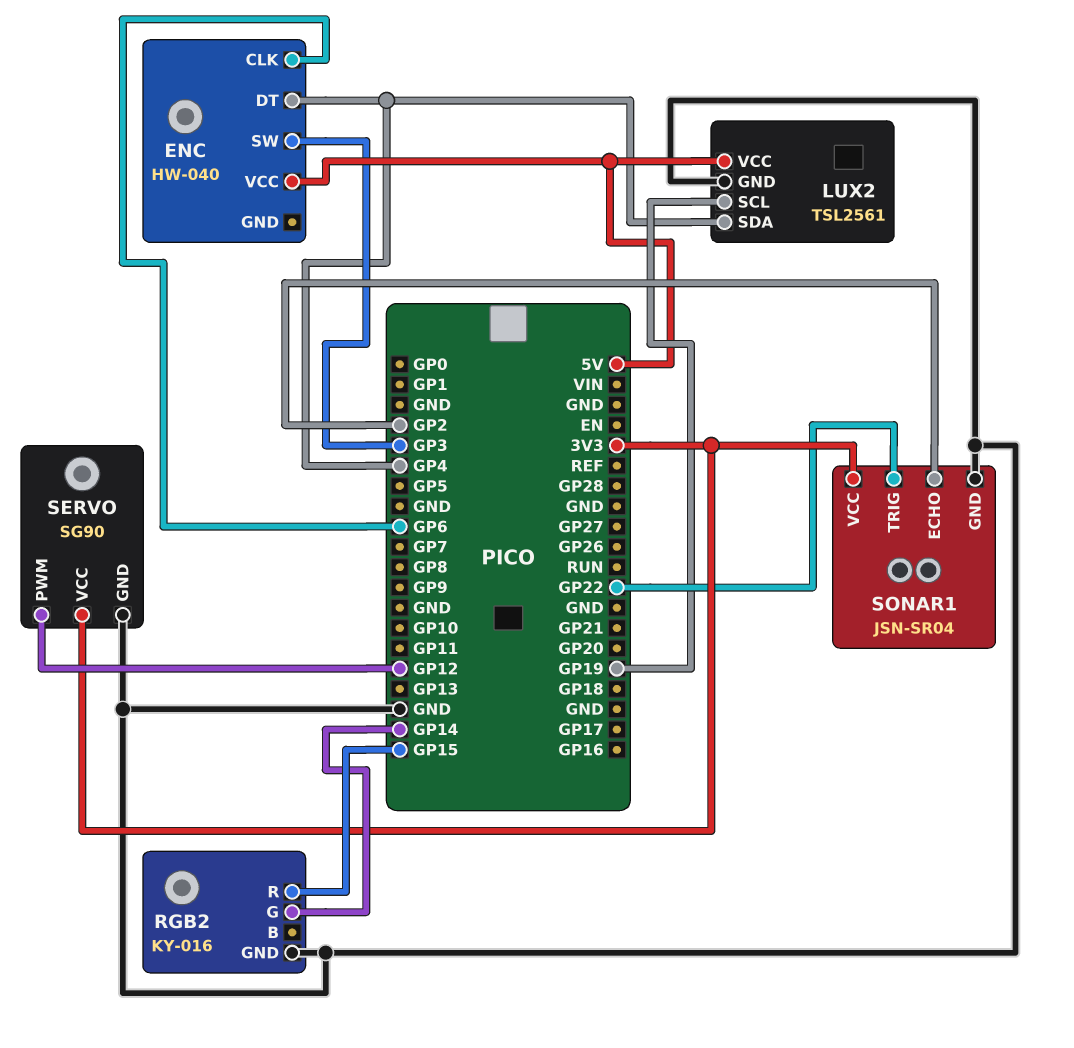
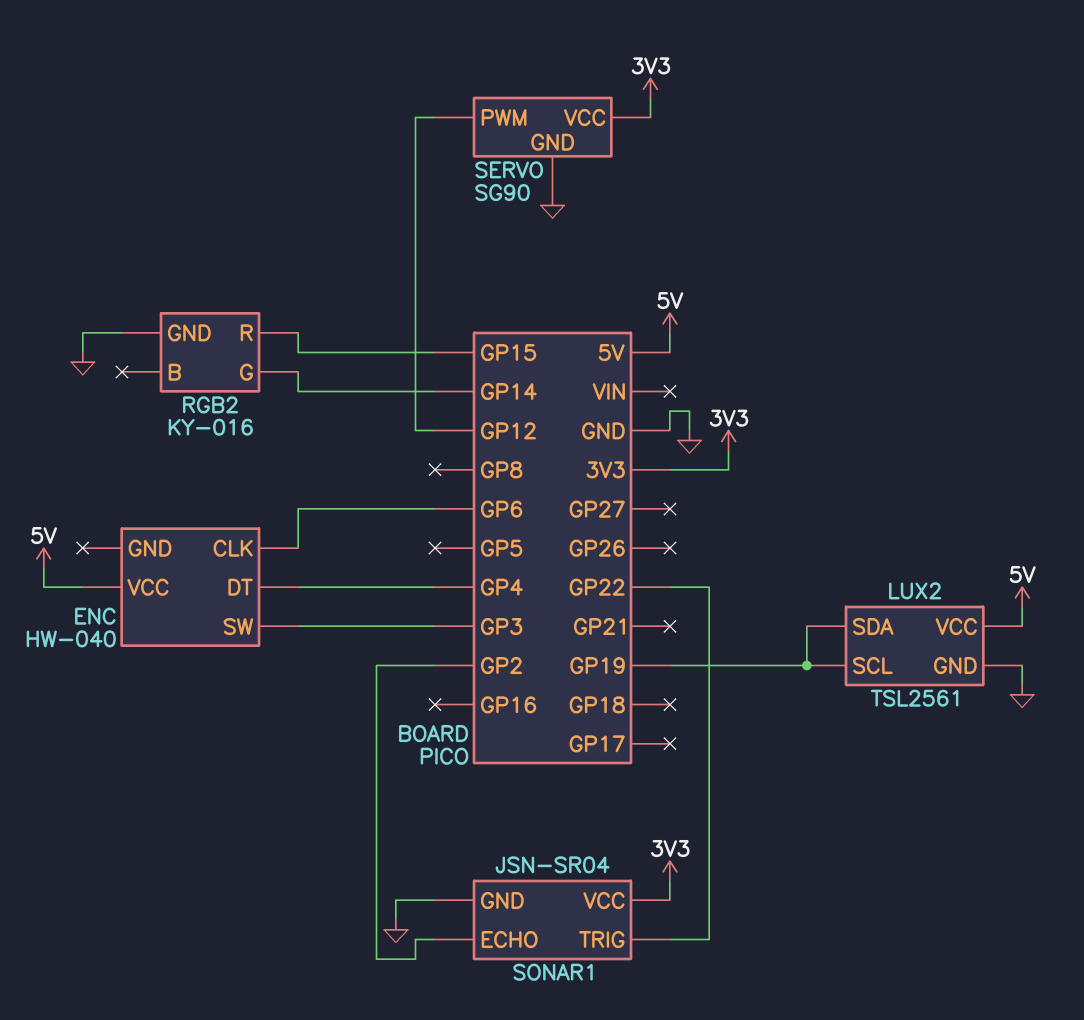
LUX2 pin SDA: GP4 -> GP19

